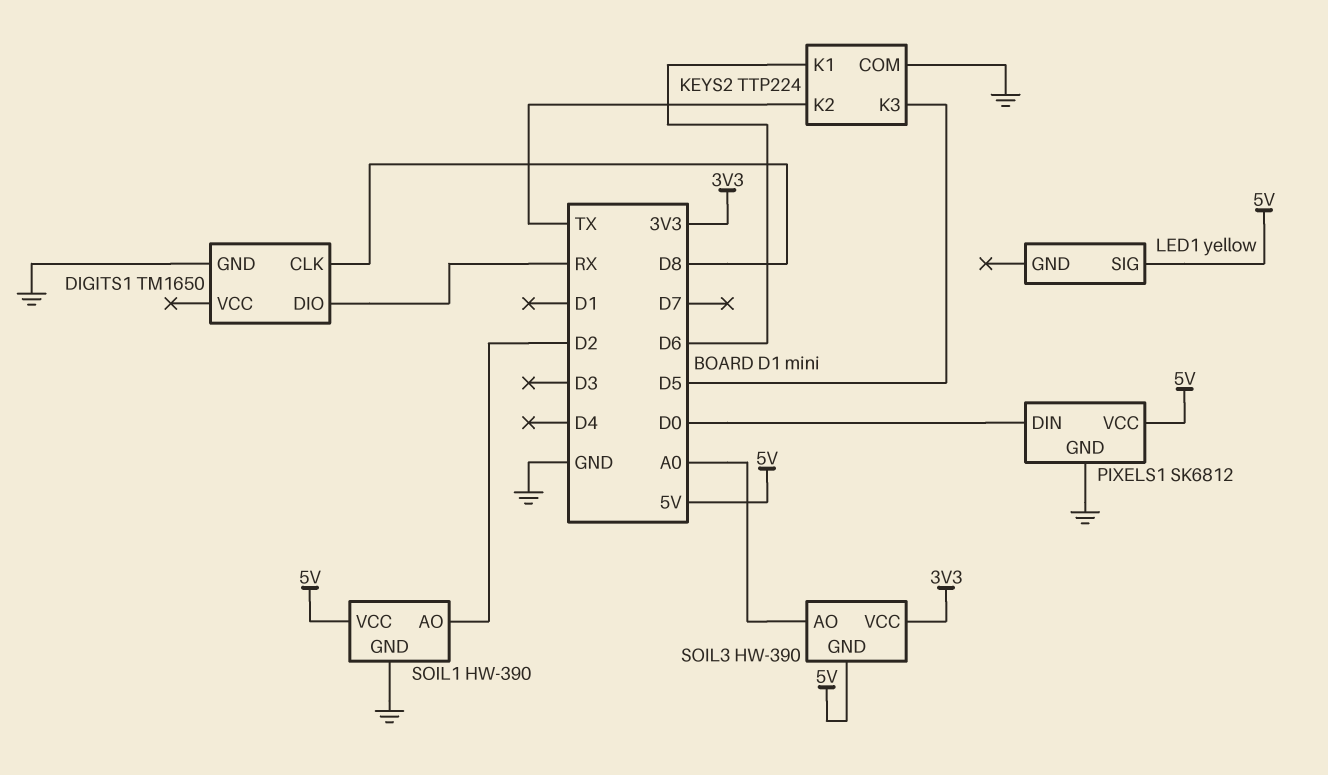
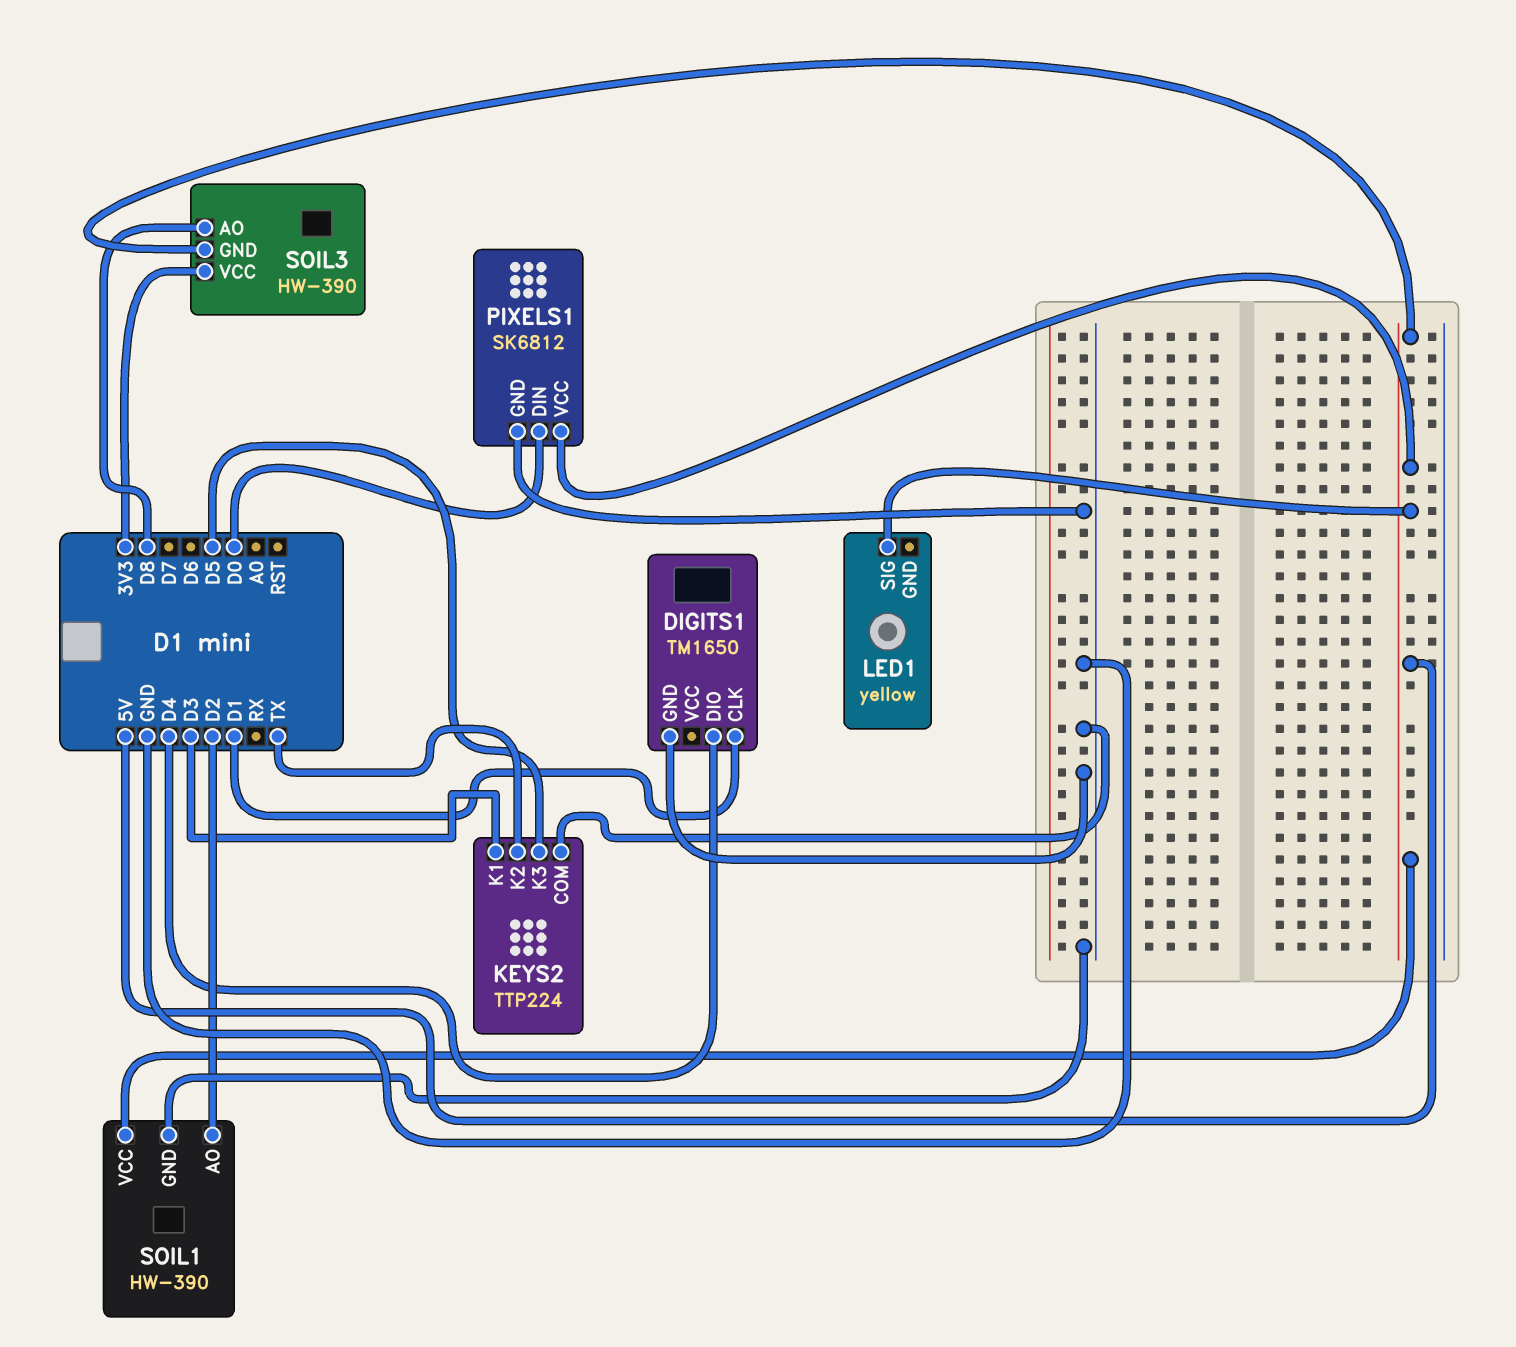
DIGITS1 pin CLK: D8 -> D1
DIGITS1 pin DIO: RX -> D4
KEYS2 pin K1: D6 -> D3
SOIL3 pin AO: A0 -> D8

